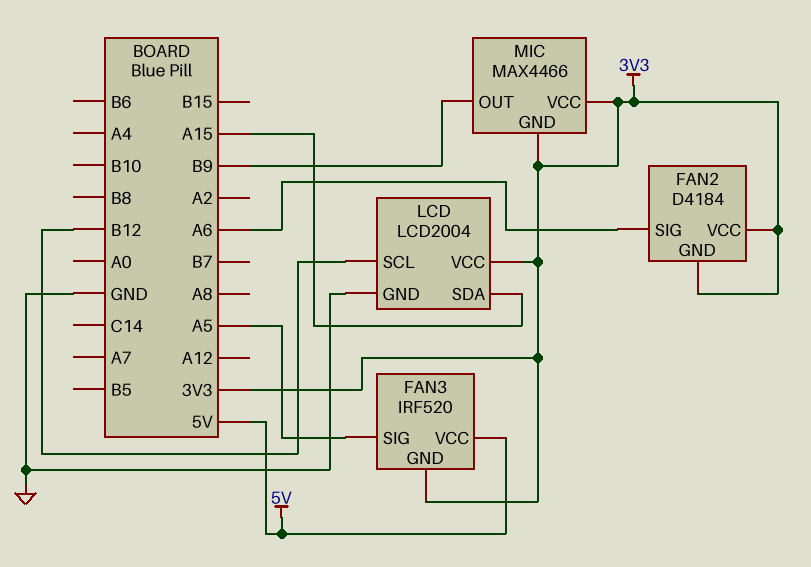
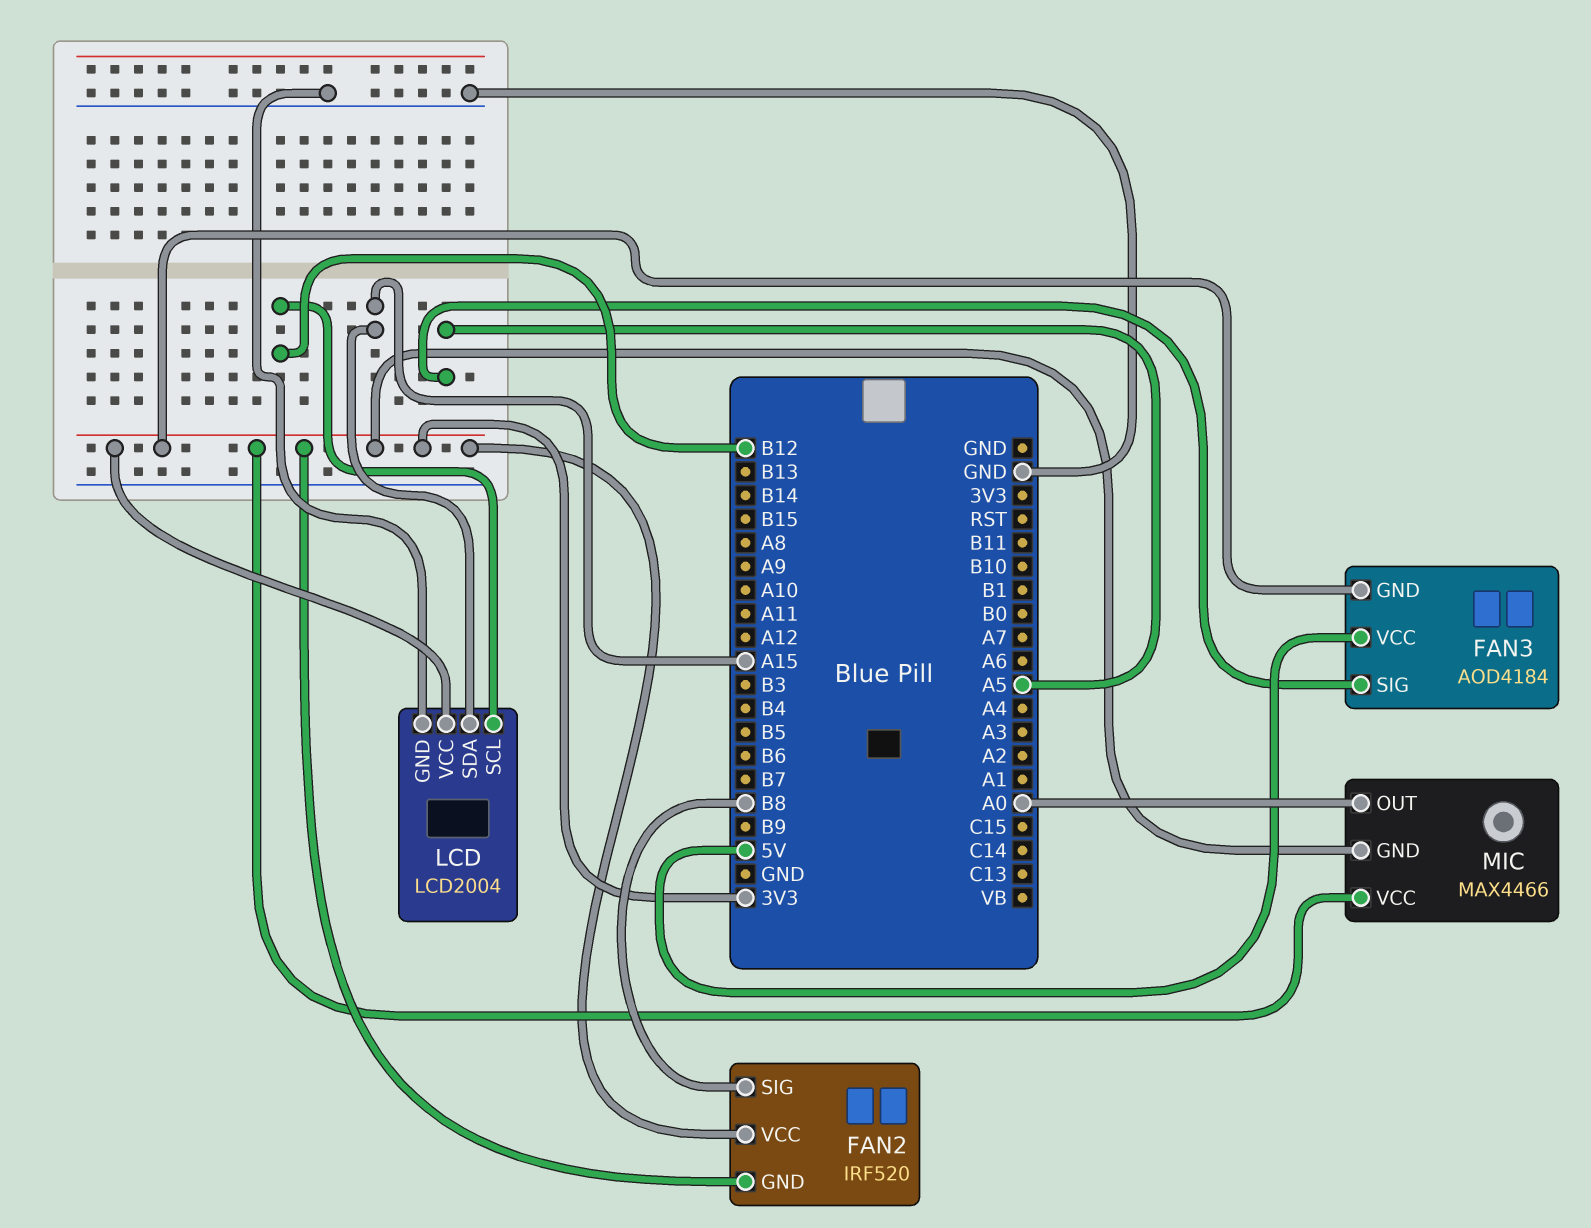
FAN2: D4184 -> IRF520
FAN2 pin SIG: A6 -> B8
FAN3: IRF520 -> AOD4184
MIC pin OUT: B9 -> A0

